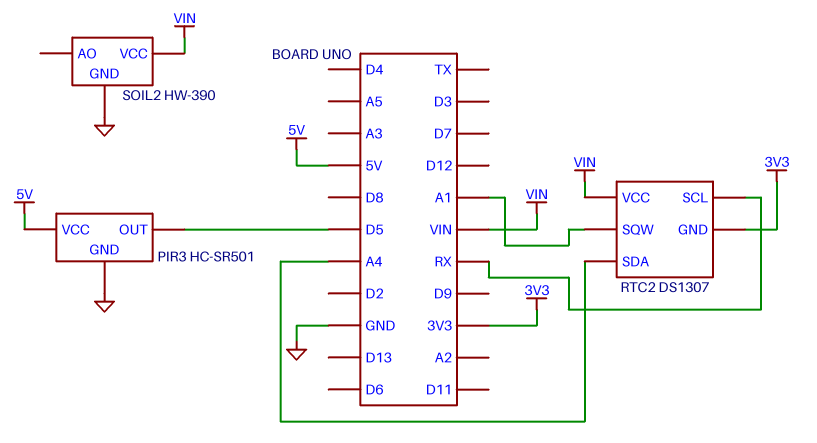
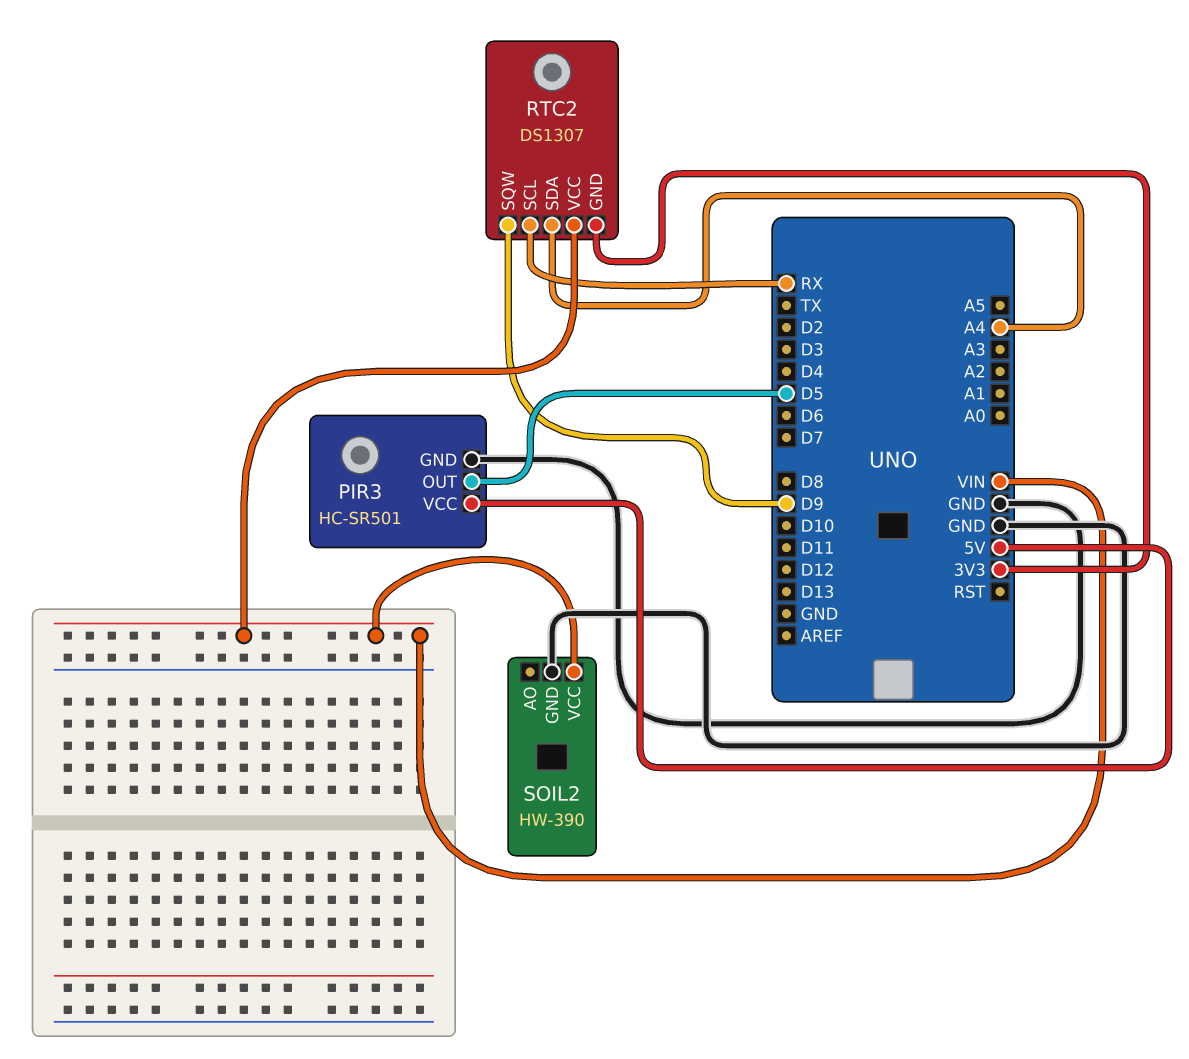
RTC2 pin SQW: A1 -> D9

